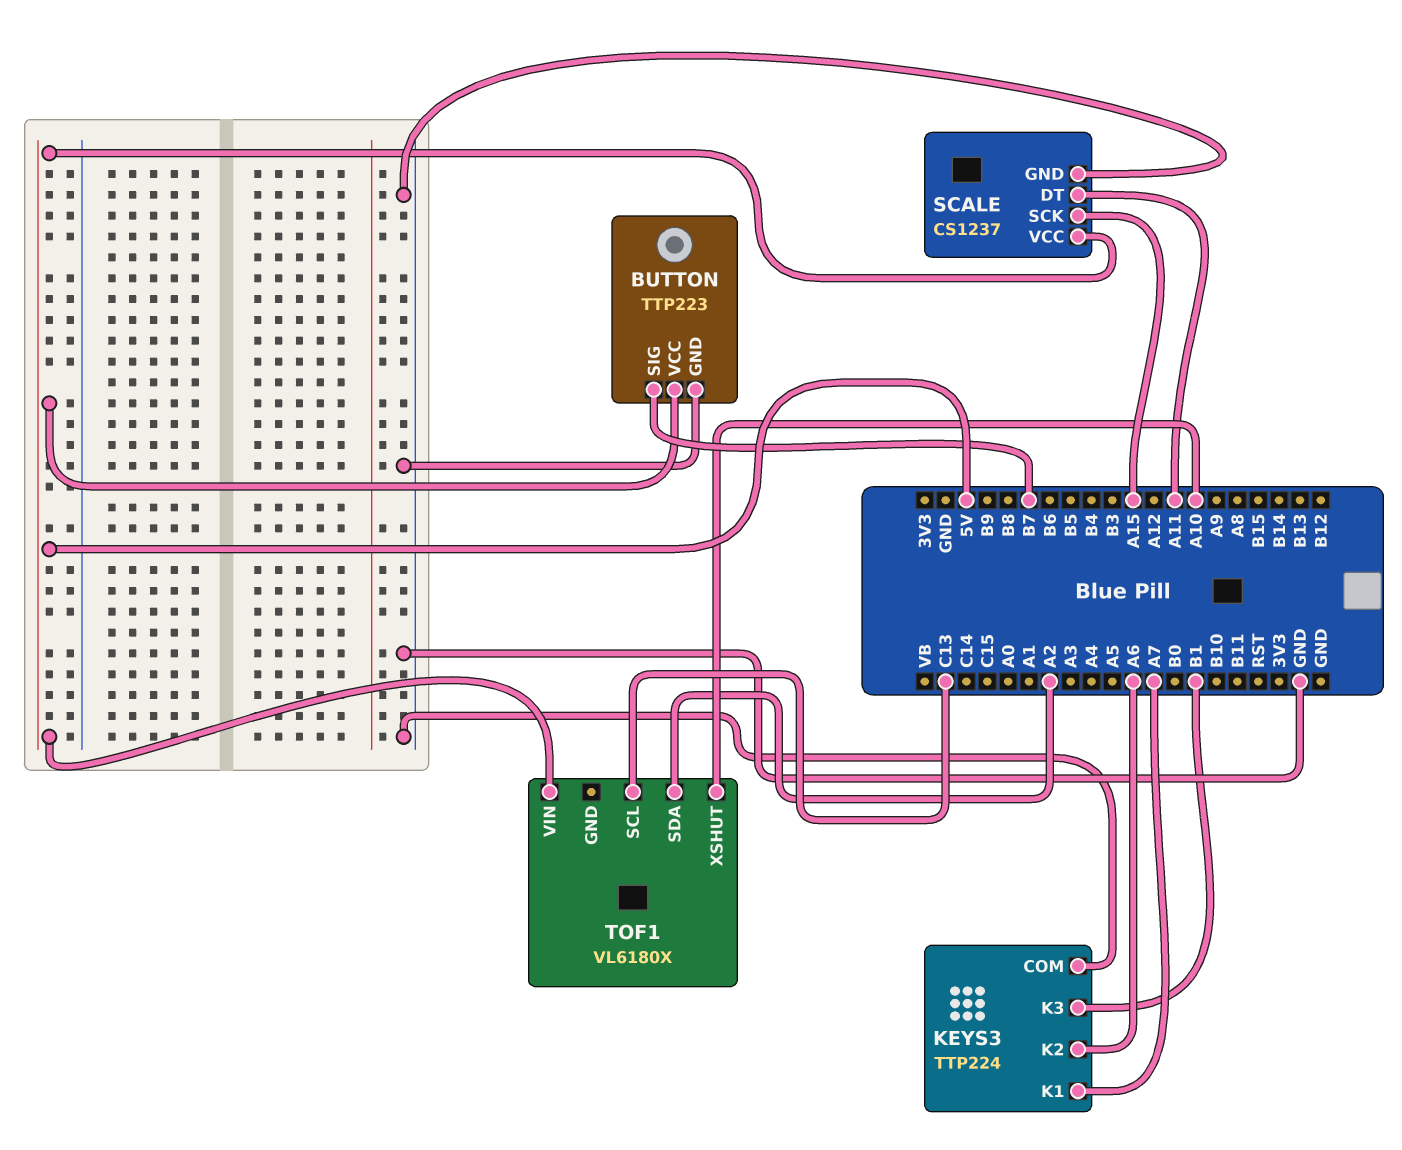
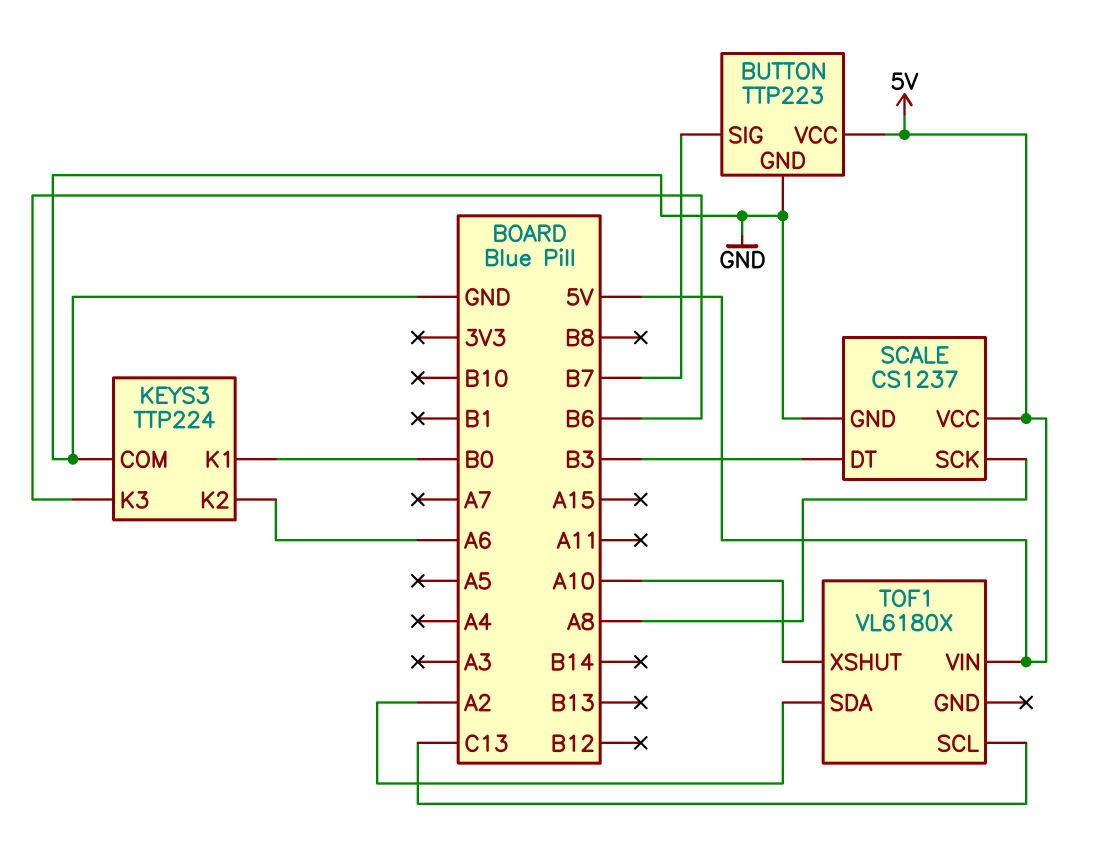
KEYS3 pin K1: A7 -> B0
KEYS3 pin K3: B1 -> B6
SCALE pin DT: A11 -> B3
SCALE pin SCK: A15 -> A8

